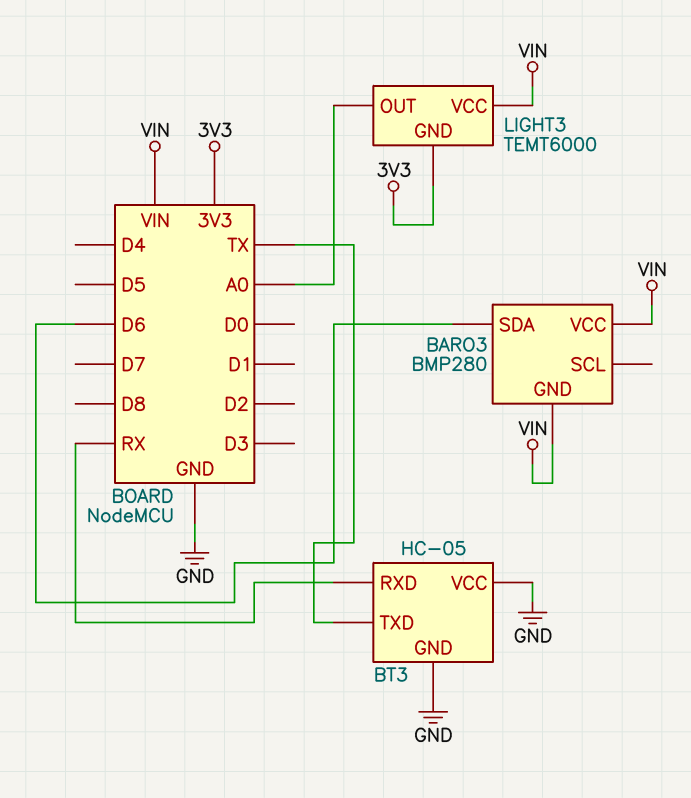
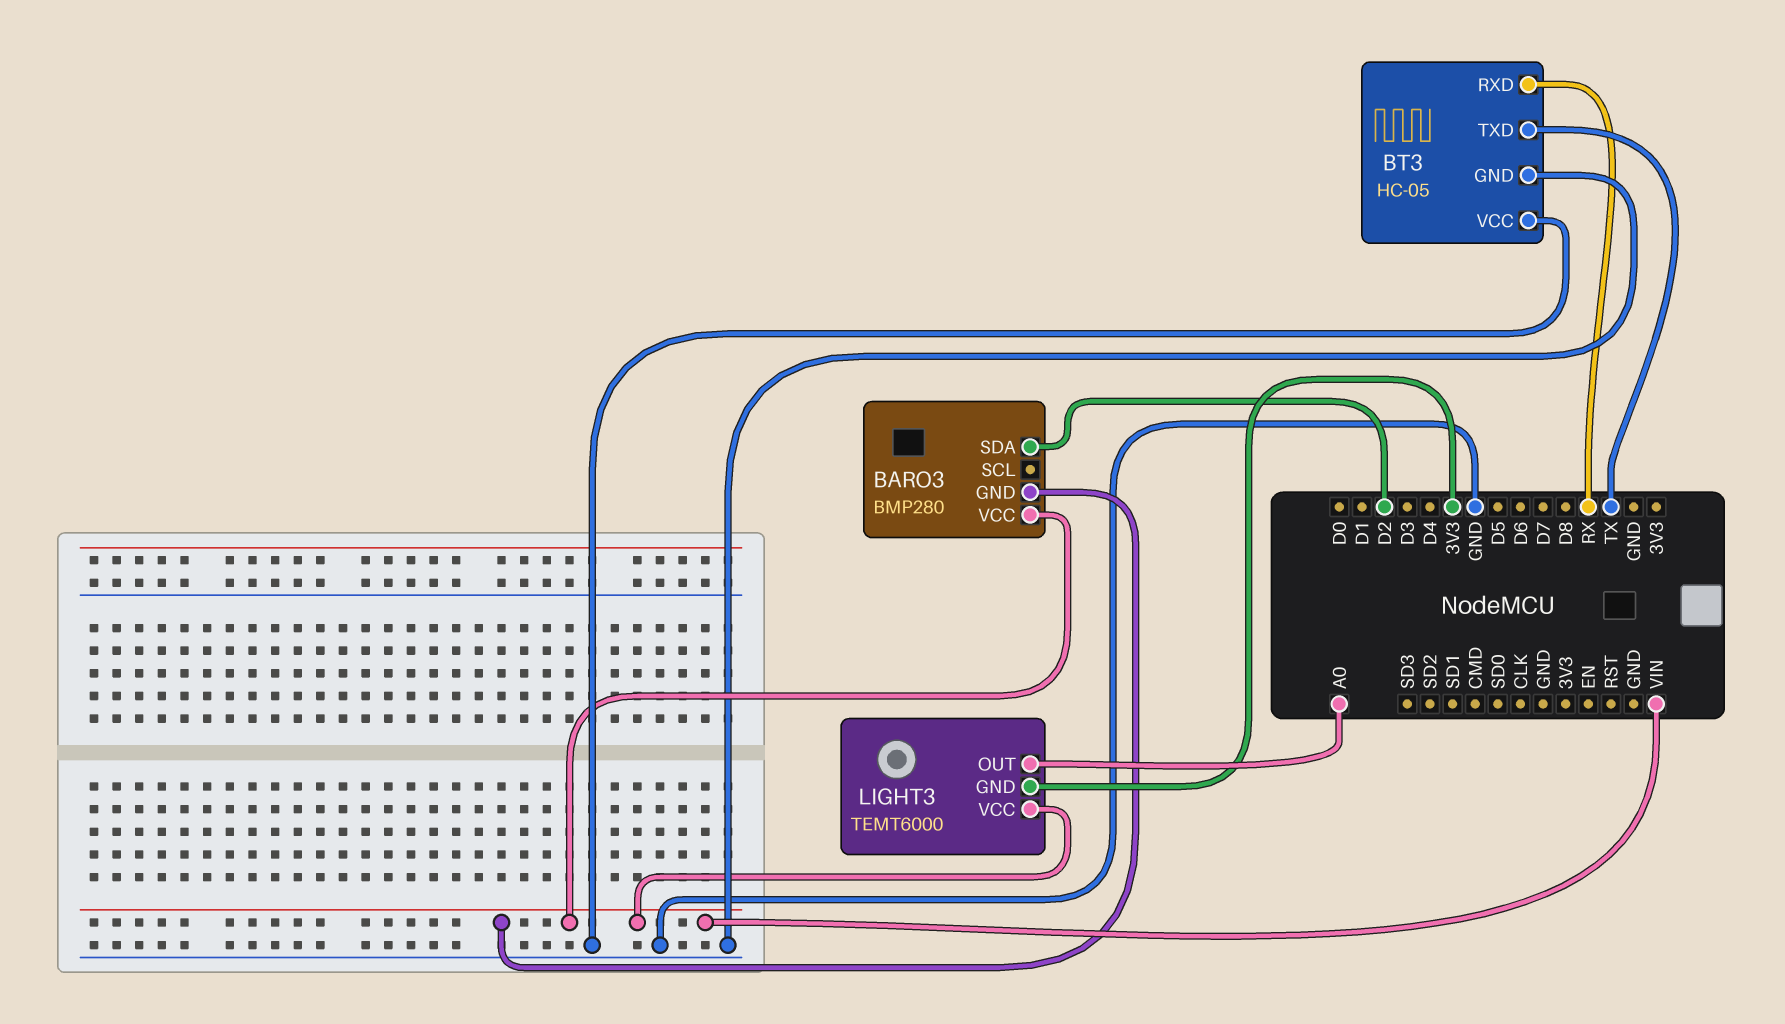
BARO3 pin SDA: D6 -> D2

